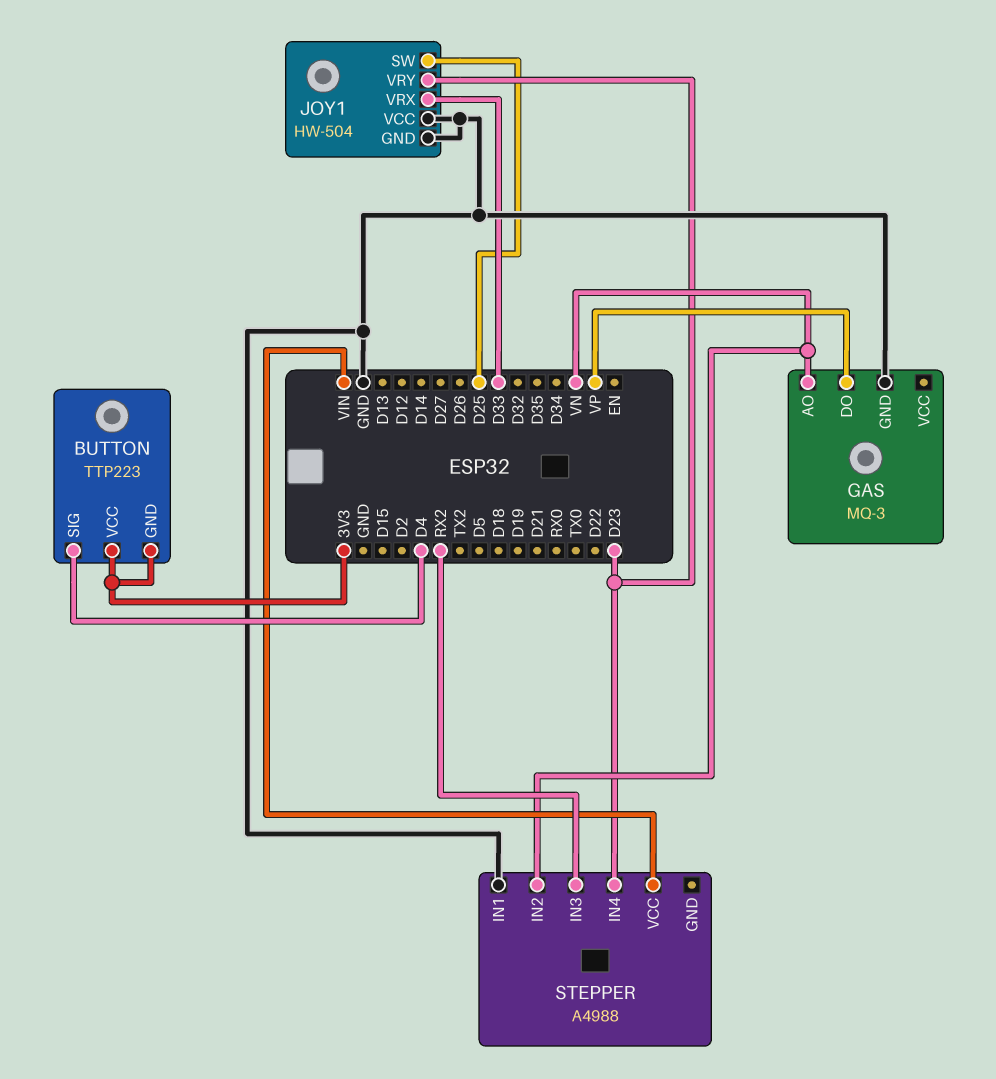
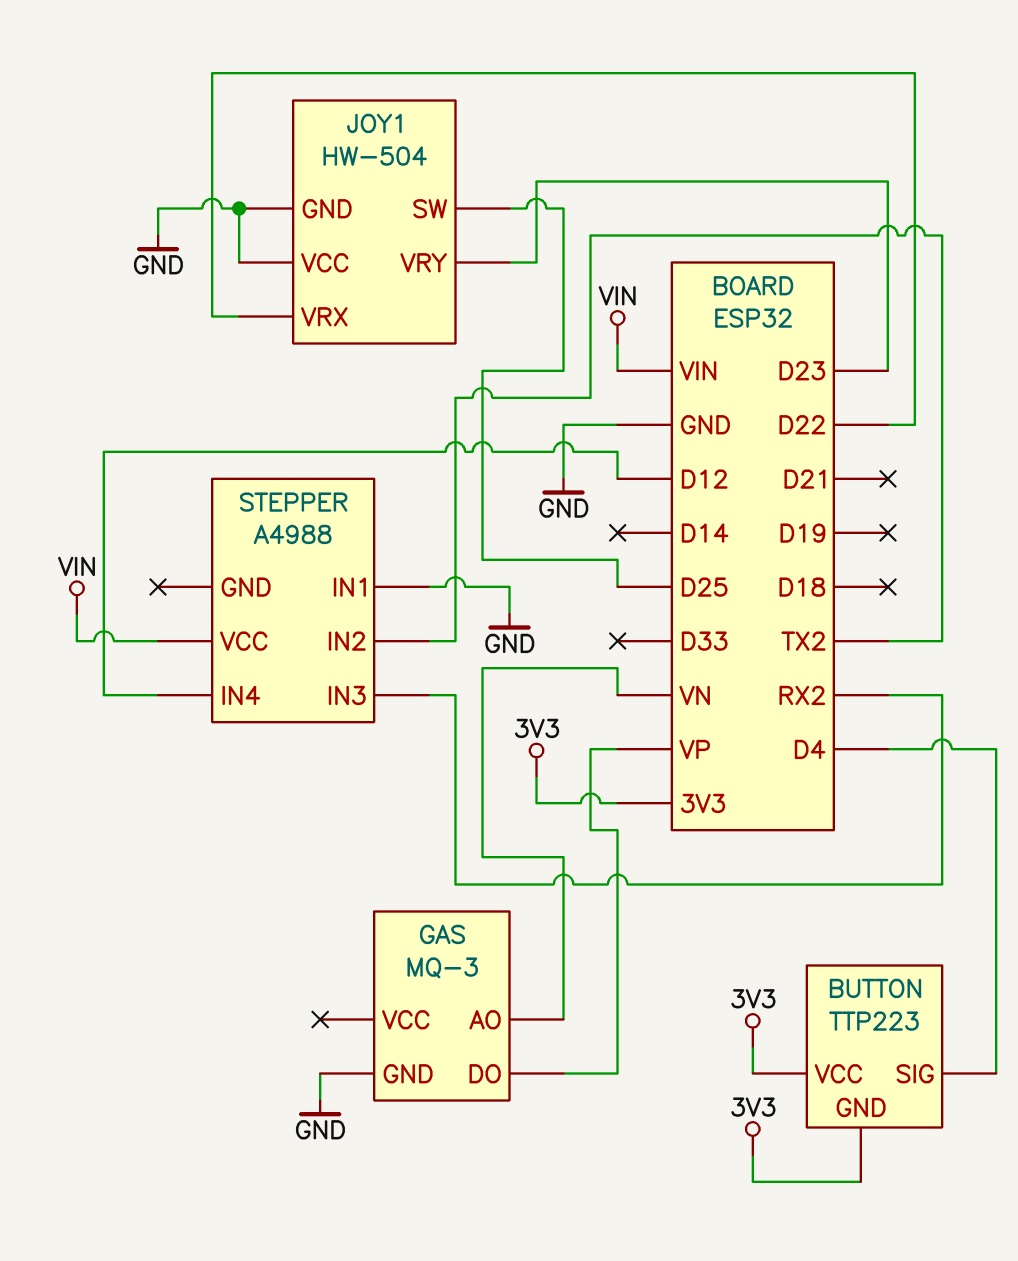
JOY1 pin VRX: D33 -> D22
STEPPER pin IN2: VN -> TX2
STEPPER pin IN4: D23 -> D12

